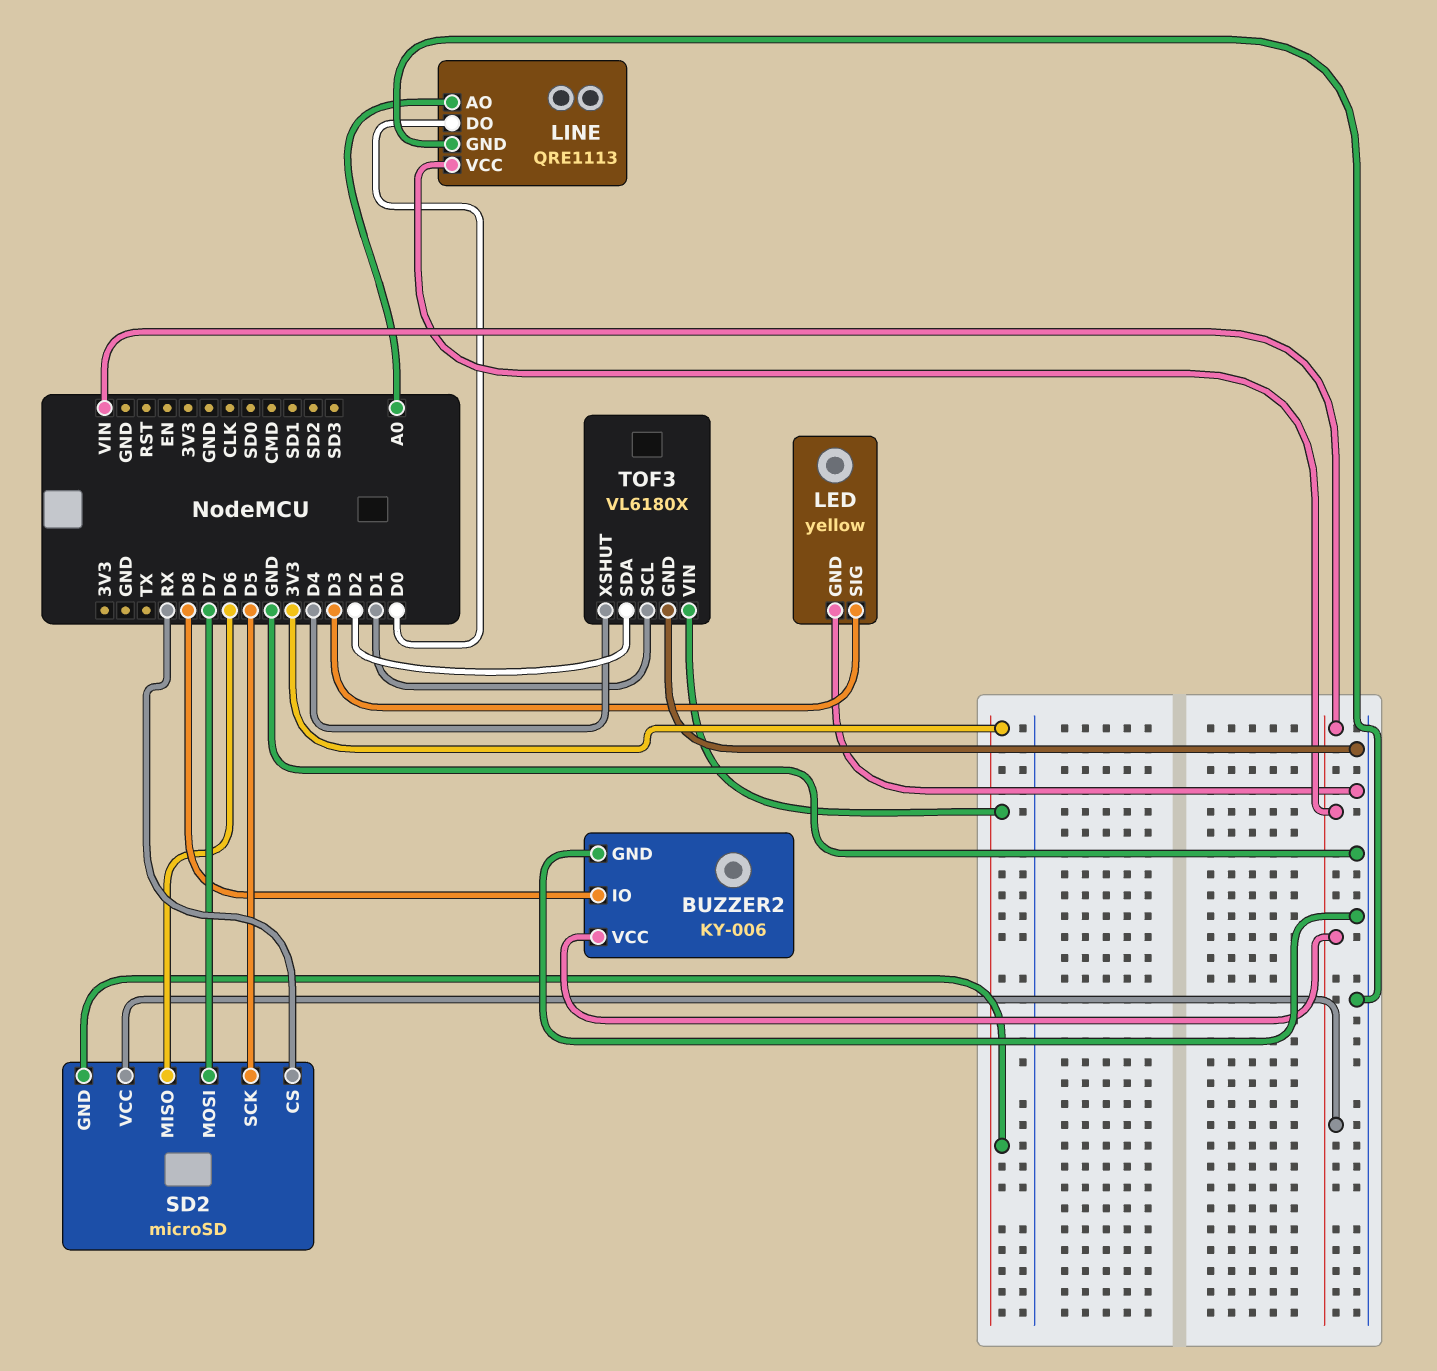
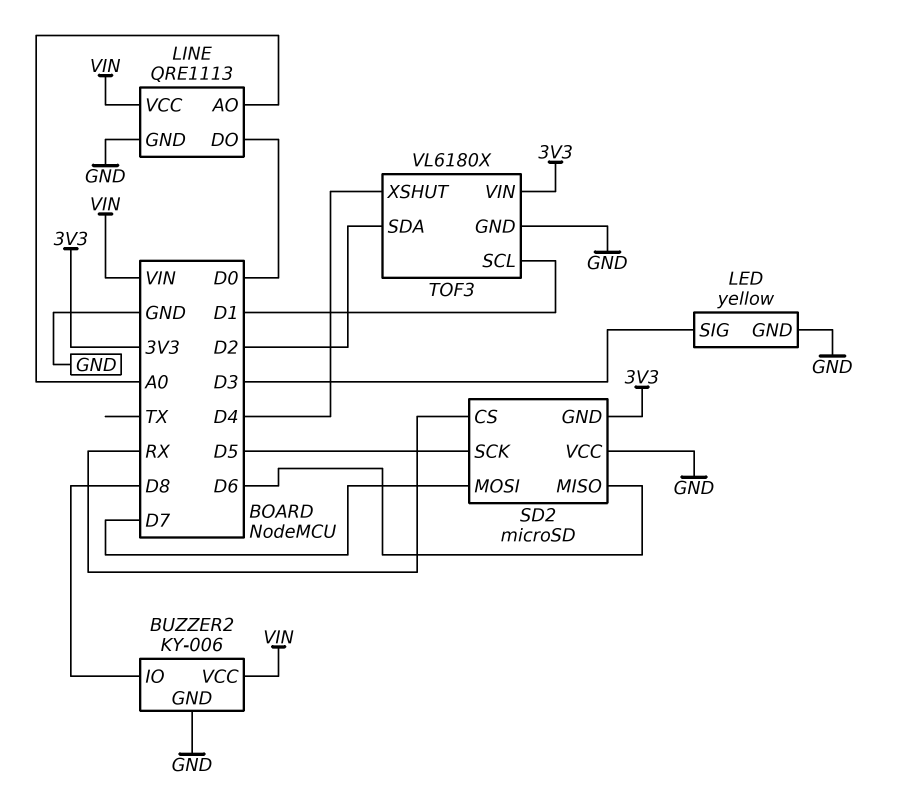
SD2 pin VCC: VIN -> GND

